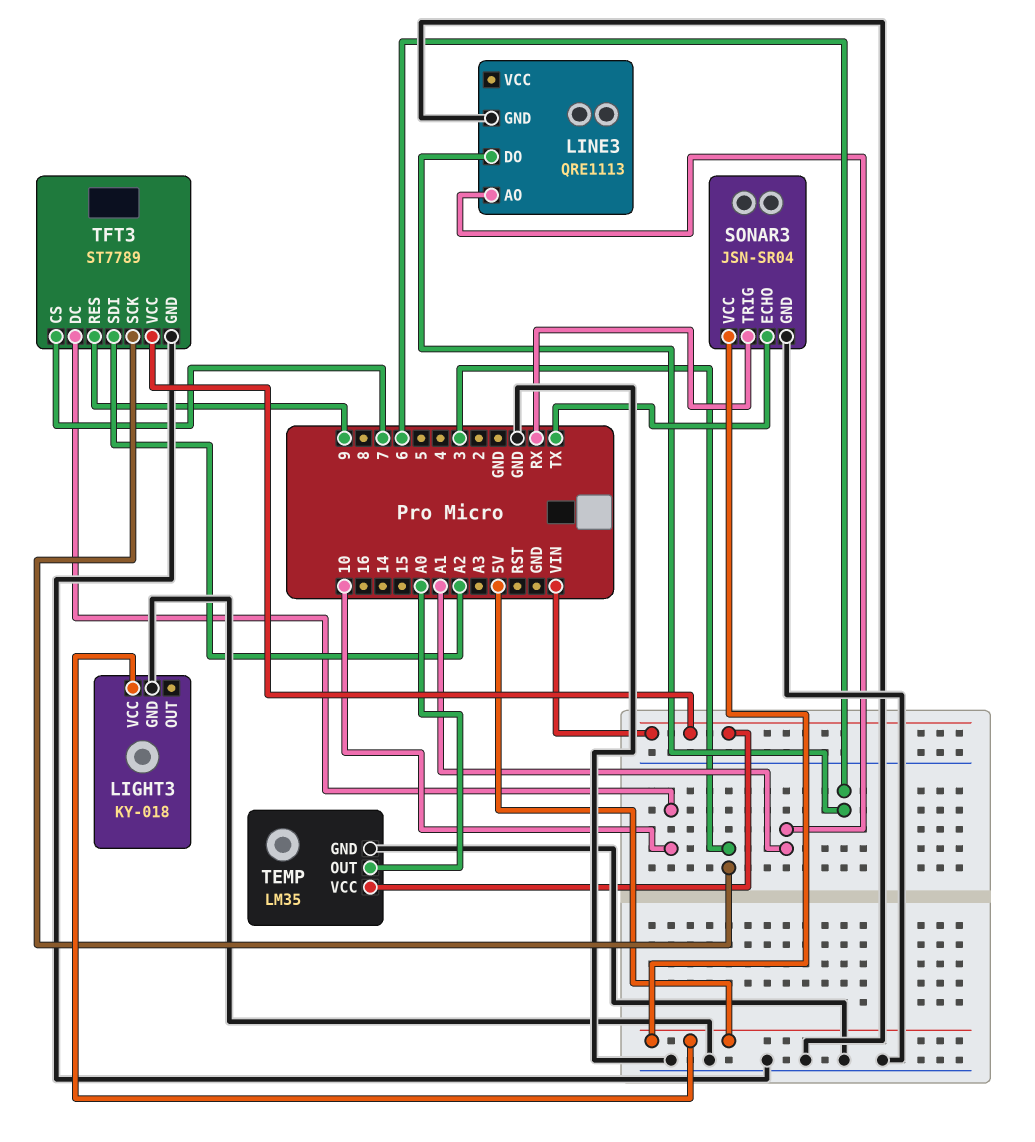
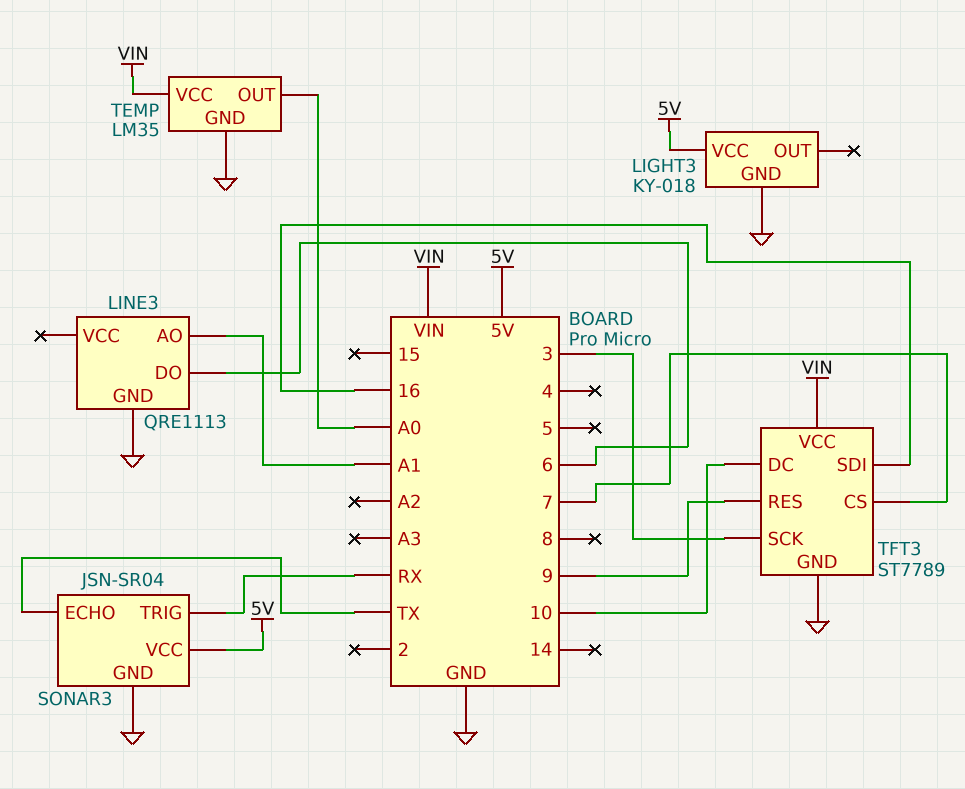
TFT3 pin SDI: A2 -> 16

